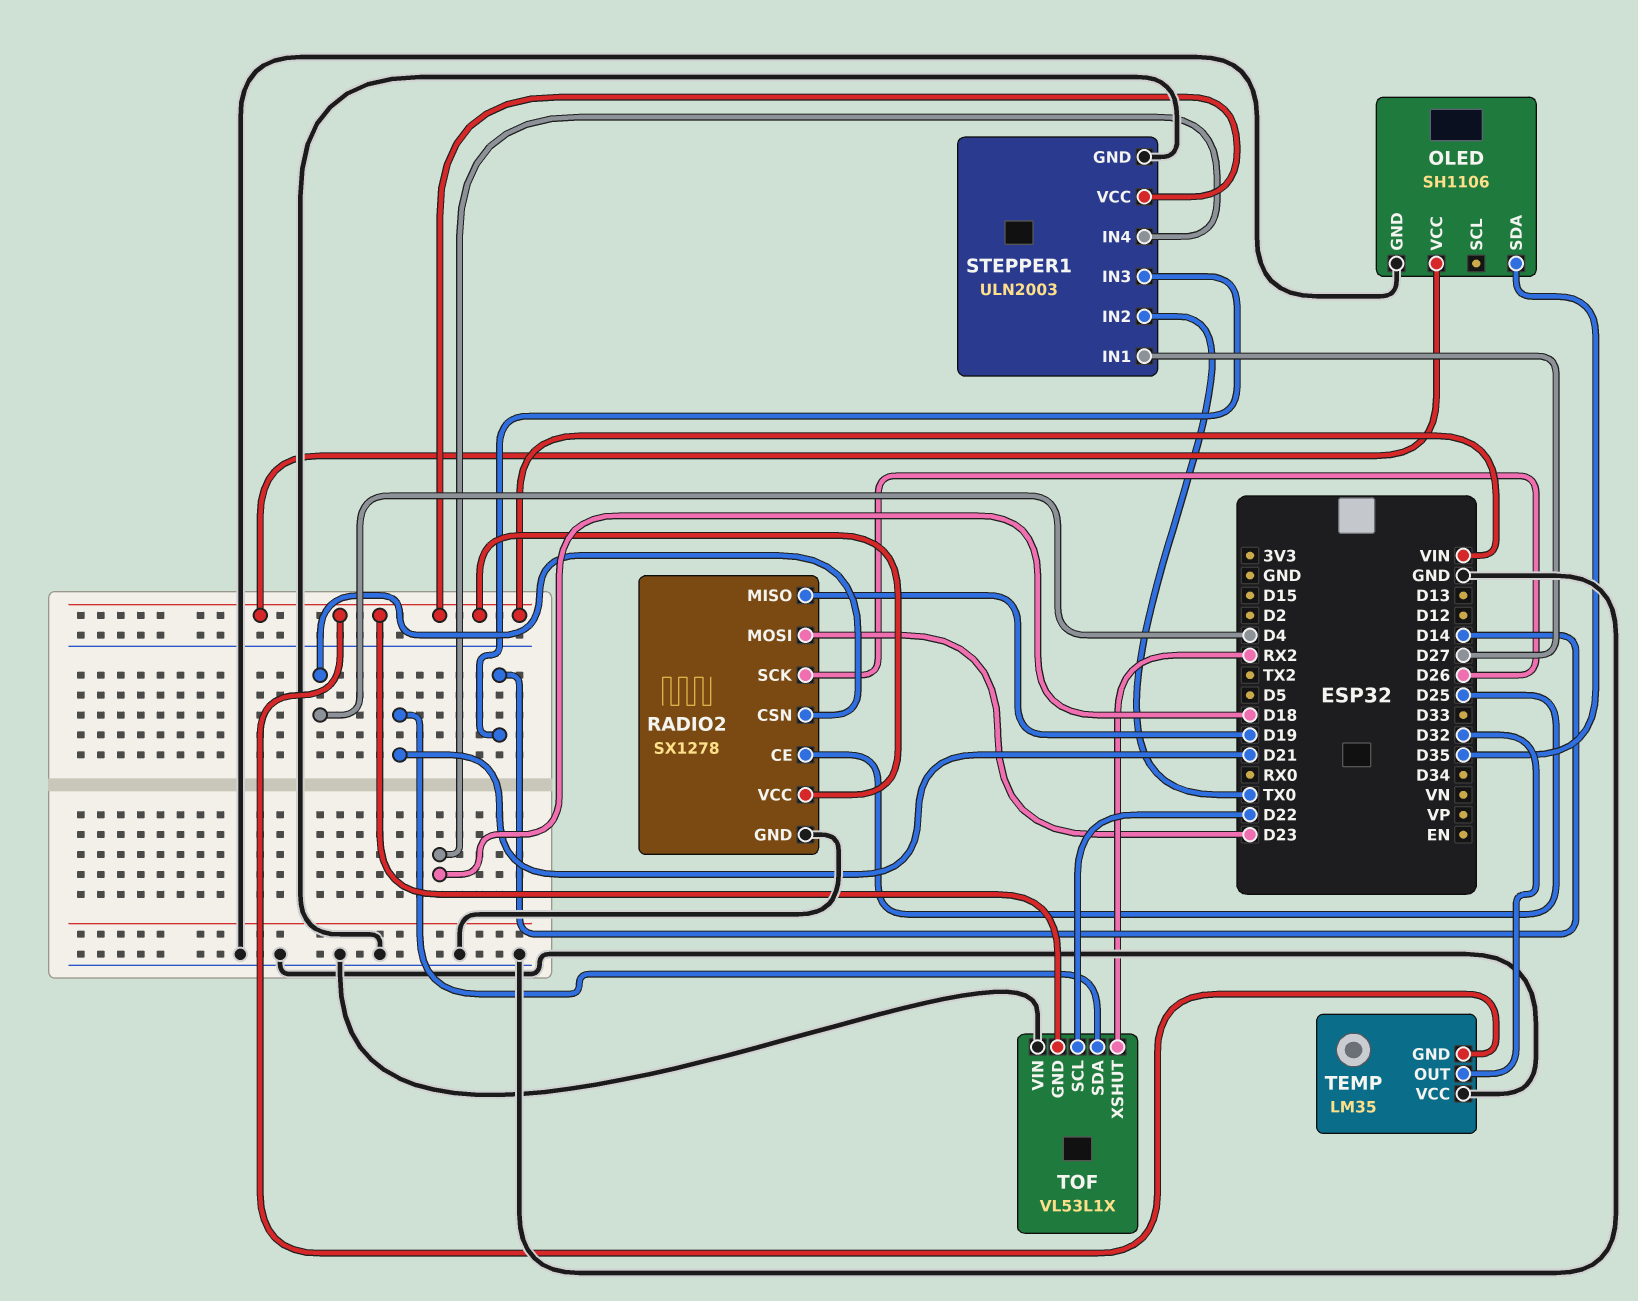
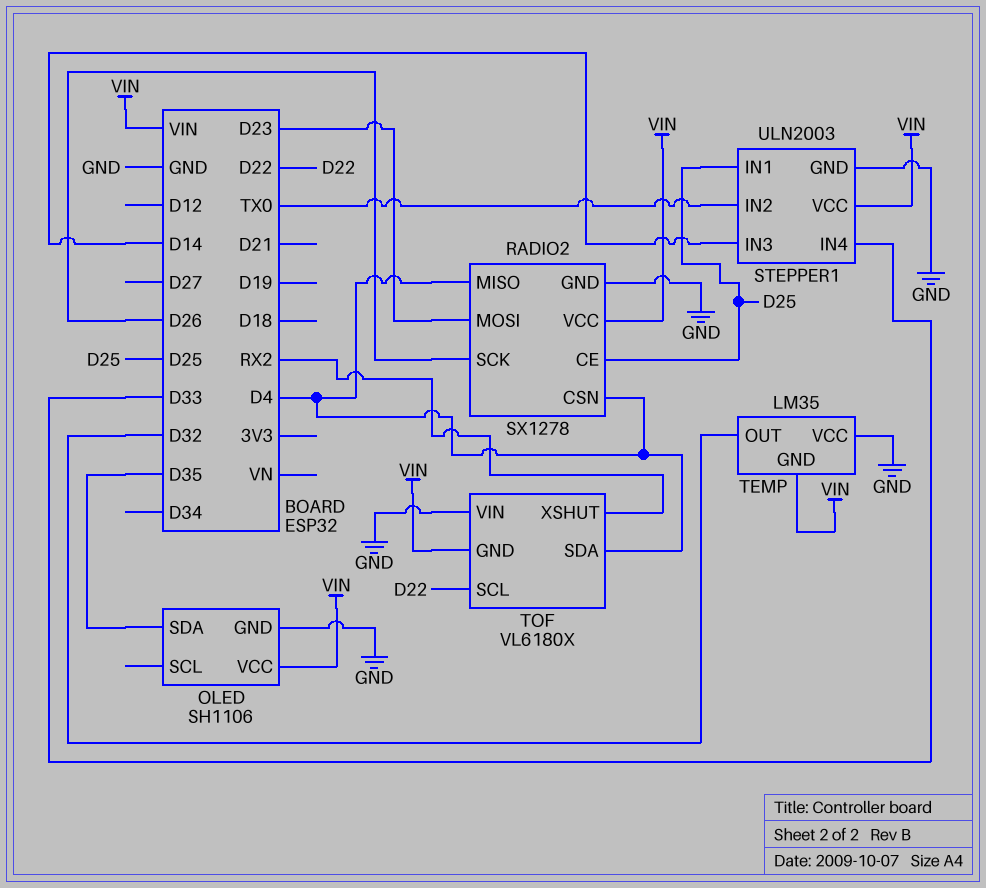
RADIO2 pin MISO: D19 -> D4
STEPPER1 pin IN1: D27 -> D25
STEPPER1 pin IN4: D18 -> D33
TOF: VL53L1X -> VL6180X
TOF pin SDA: D21 -> D4

